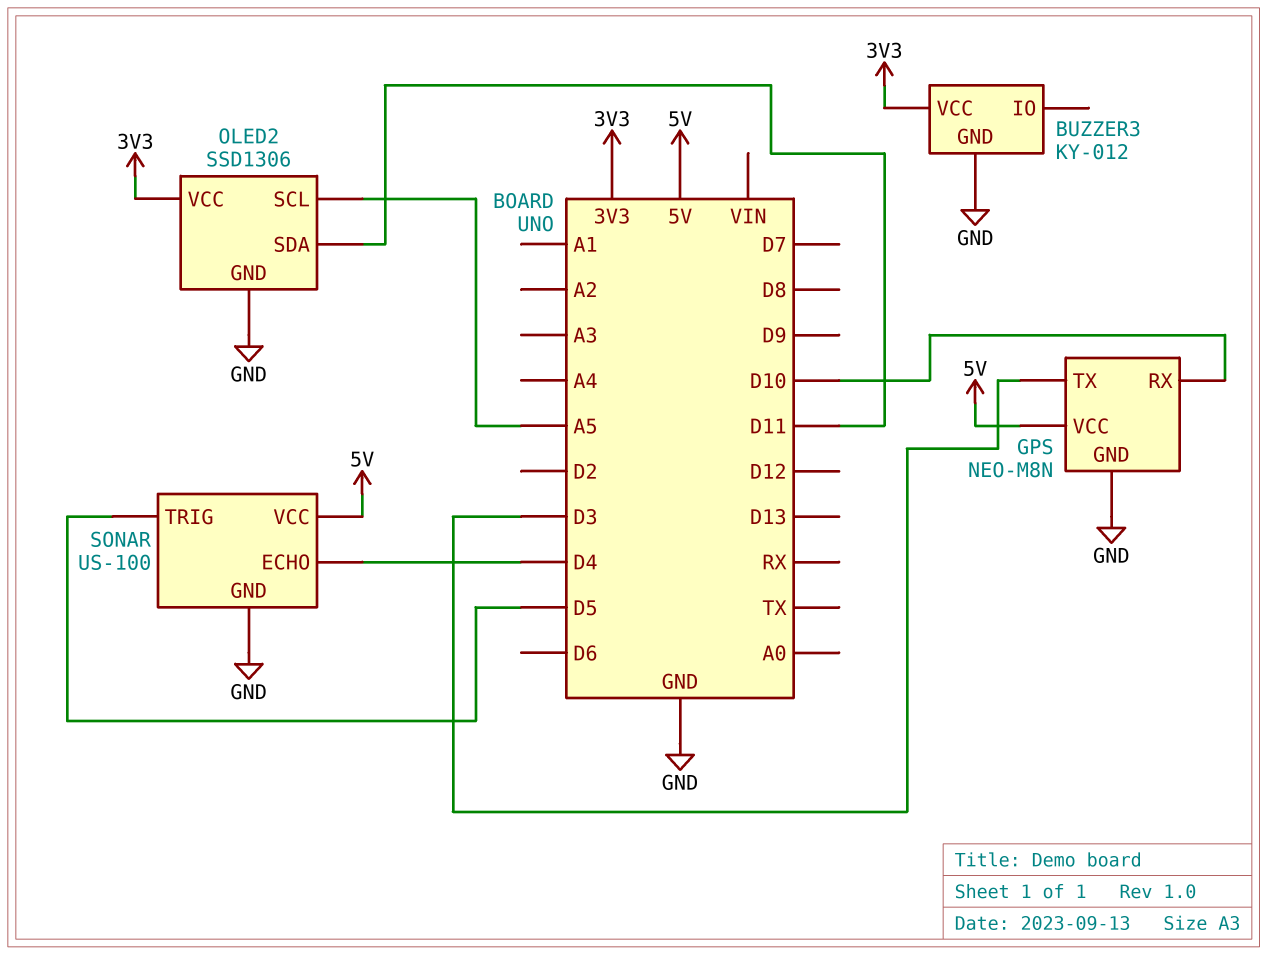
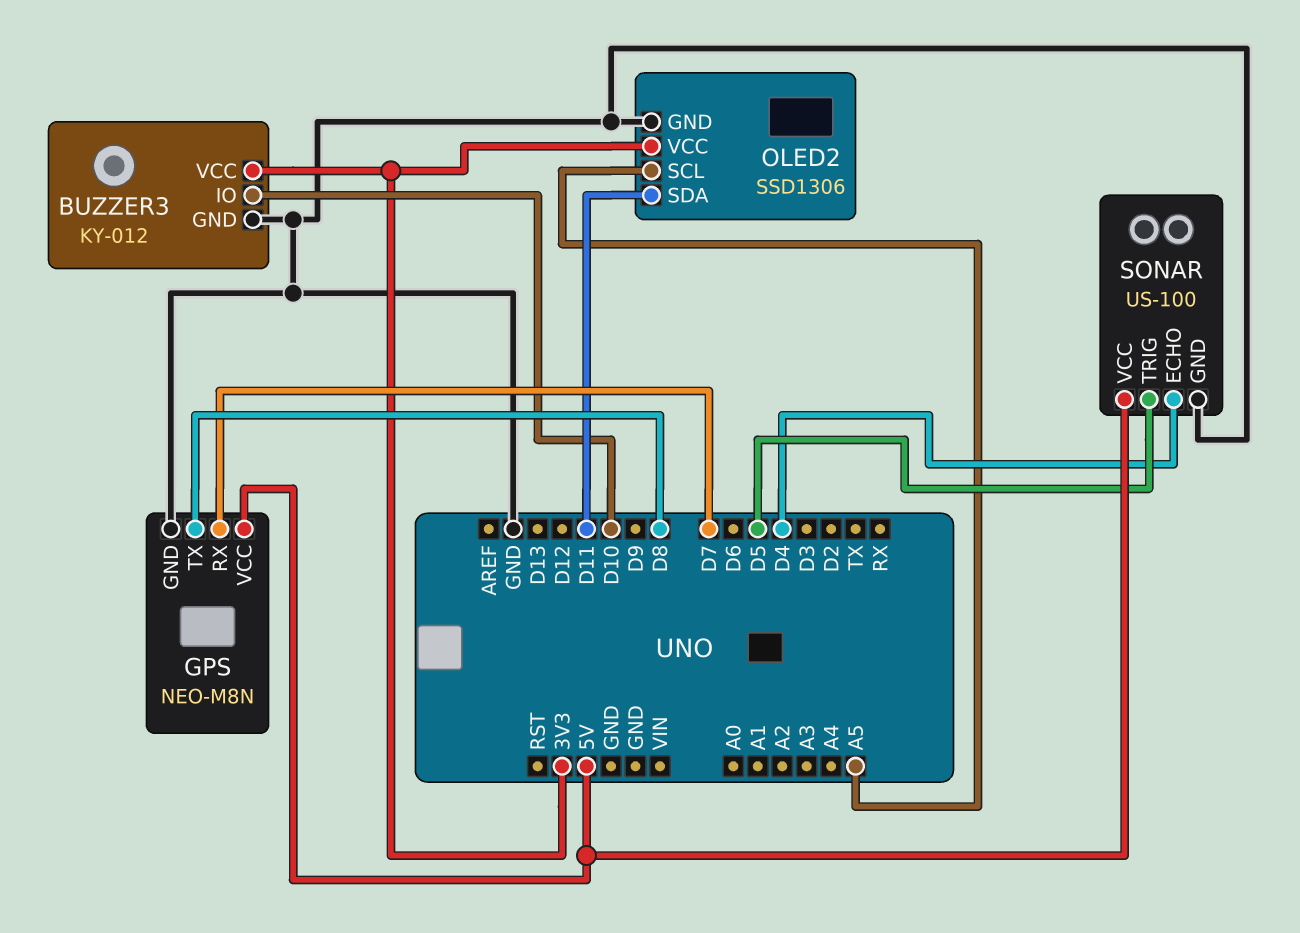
BUZZER3 pin IO: none -> D10
GPS pin RX: D10 -> D7
GPS pin TX: D3 -> D8

